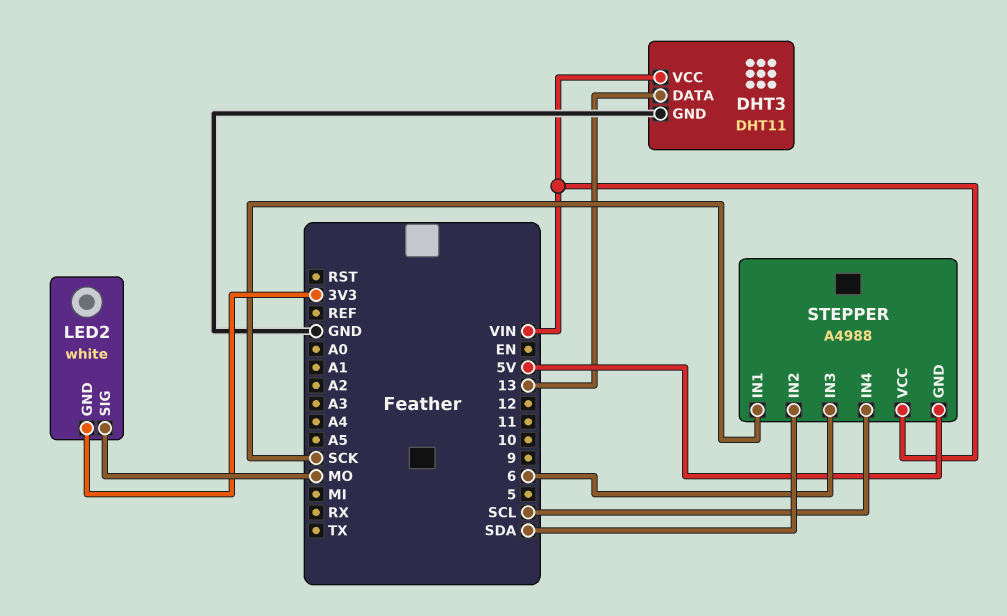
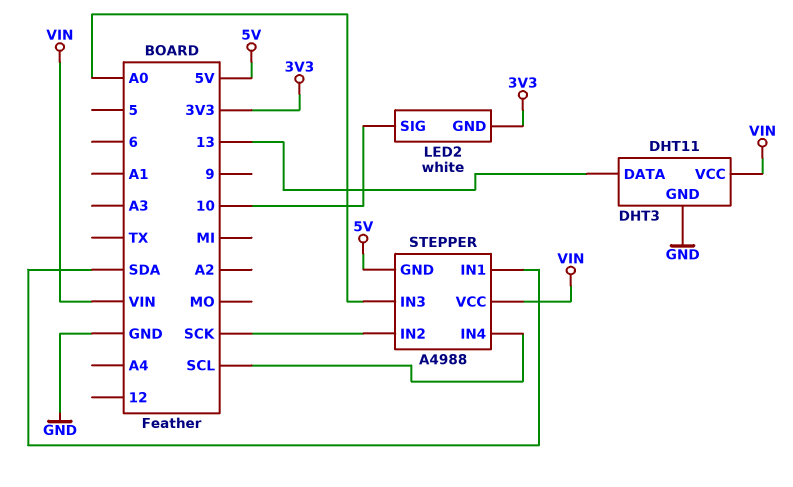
LED2 pin SIG: MO -> 10
STEPPER pin IN1: SCK -> SDA
STEPPER pin IN2: SDA -> SCK
STEPPER pin IN3: 6 -> A0

